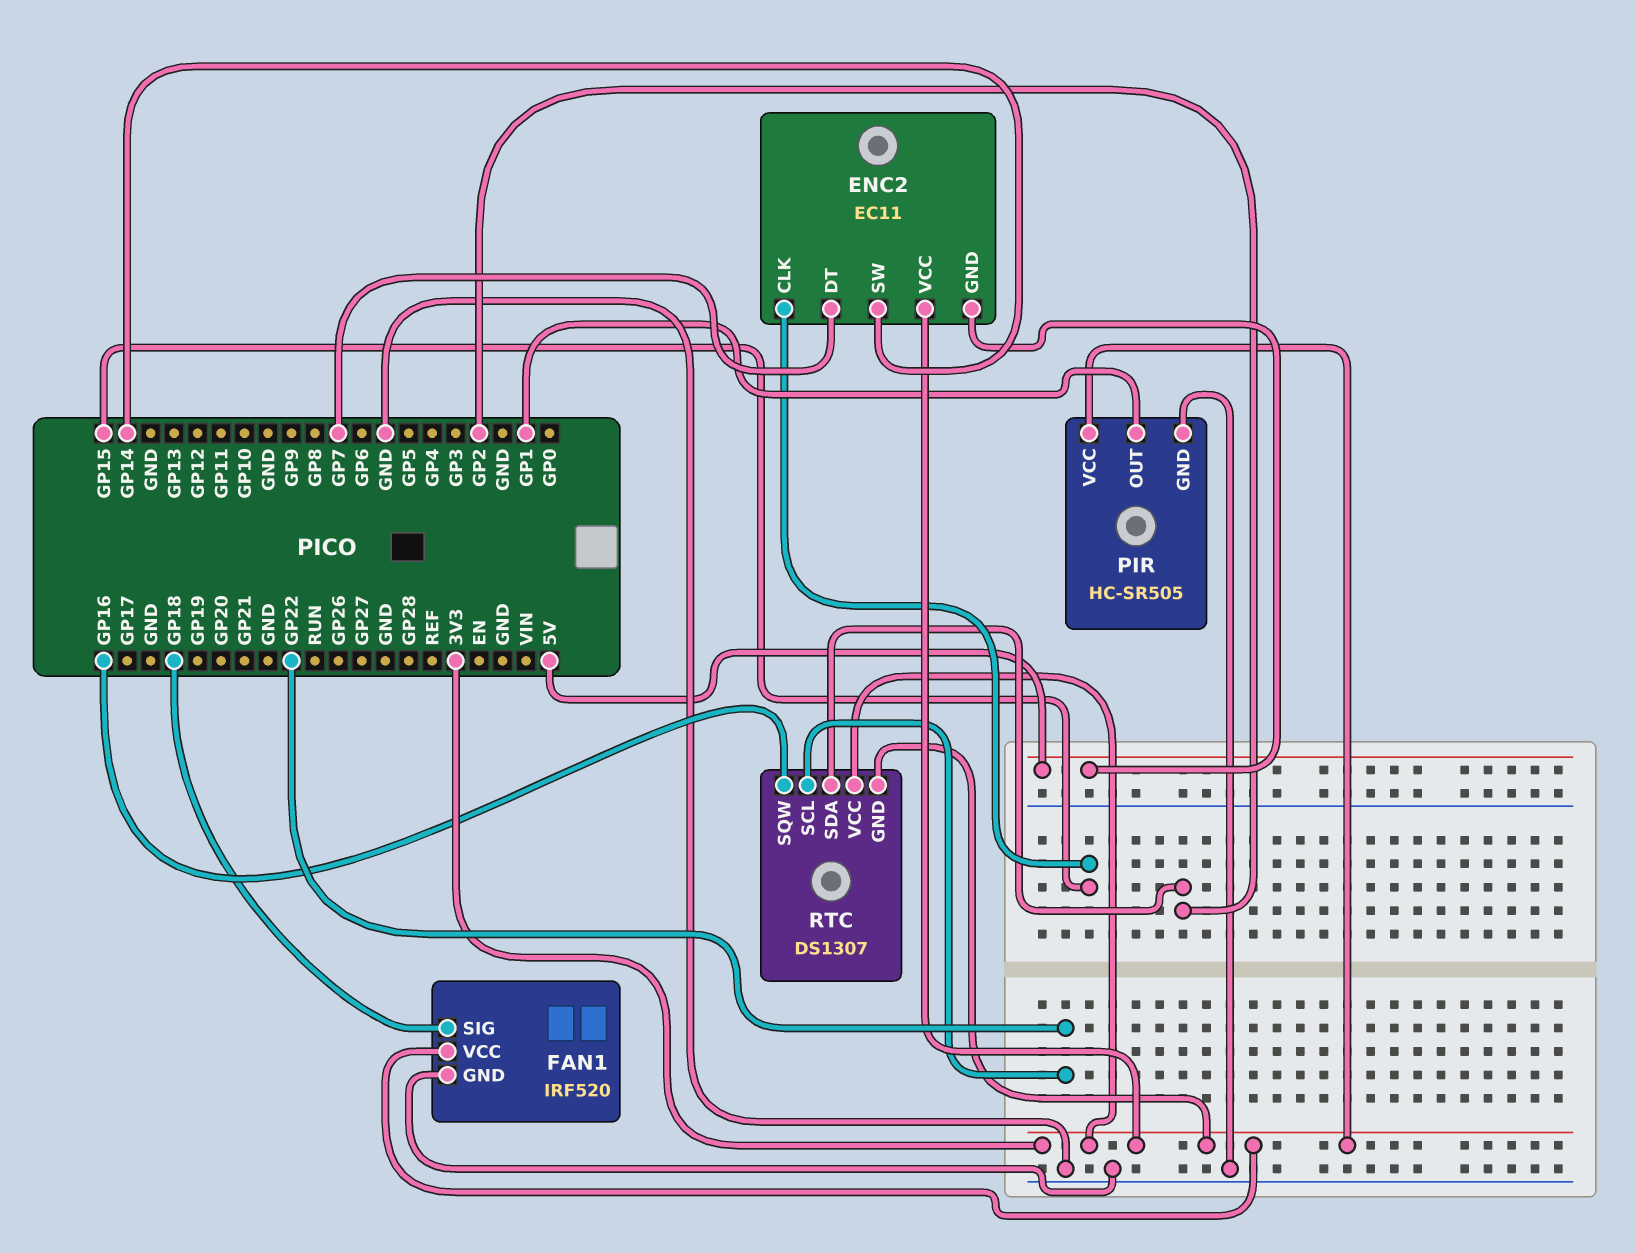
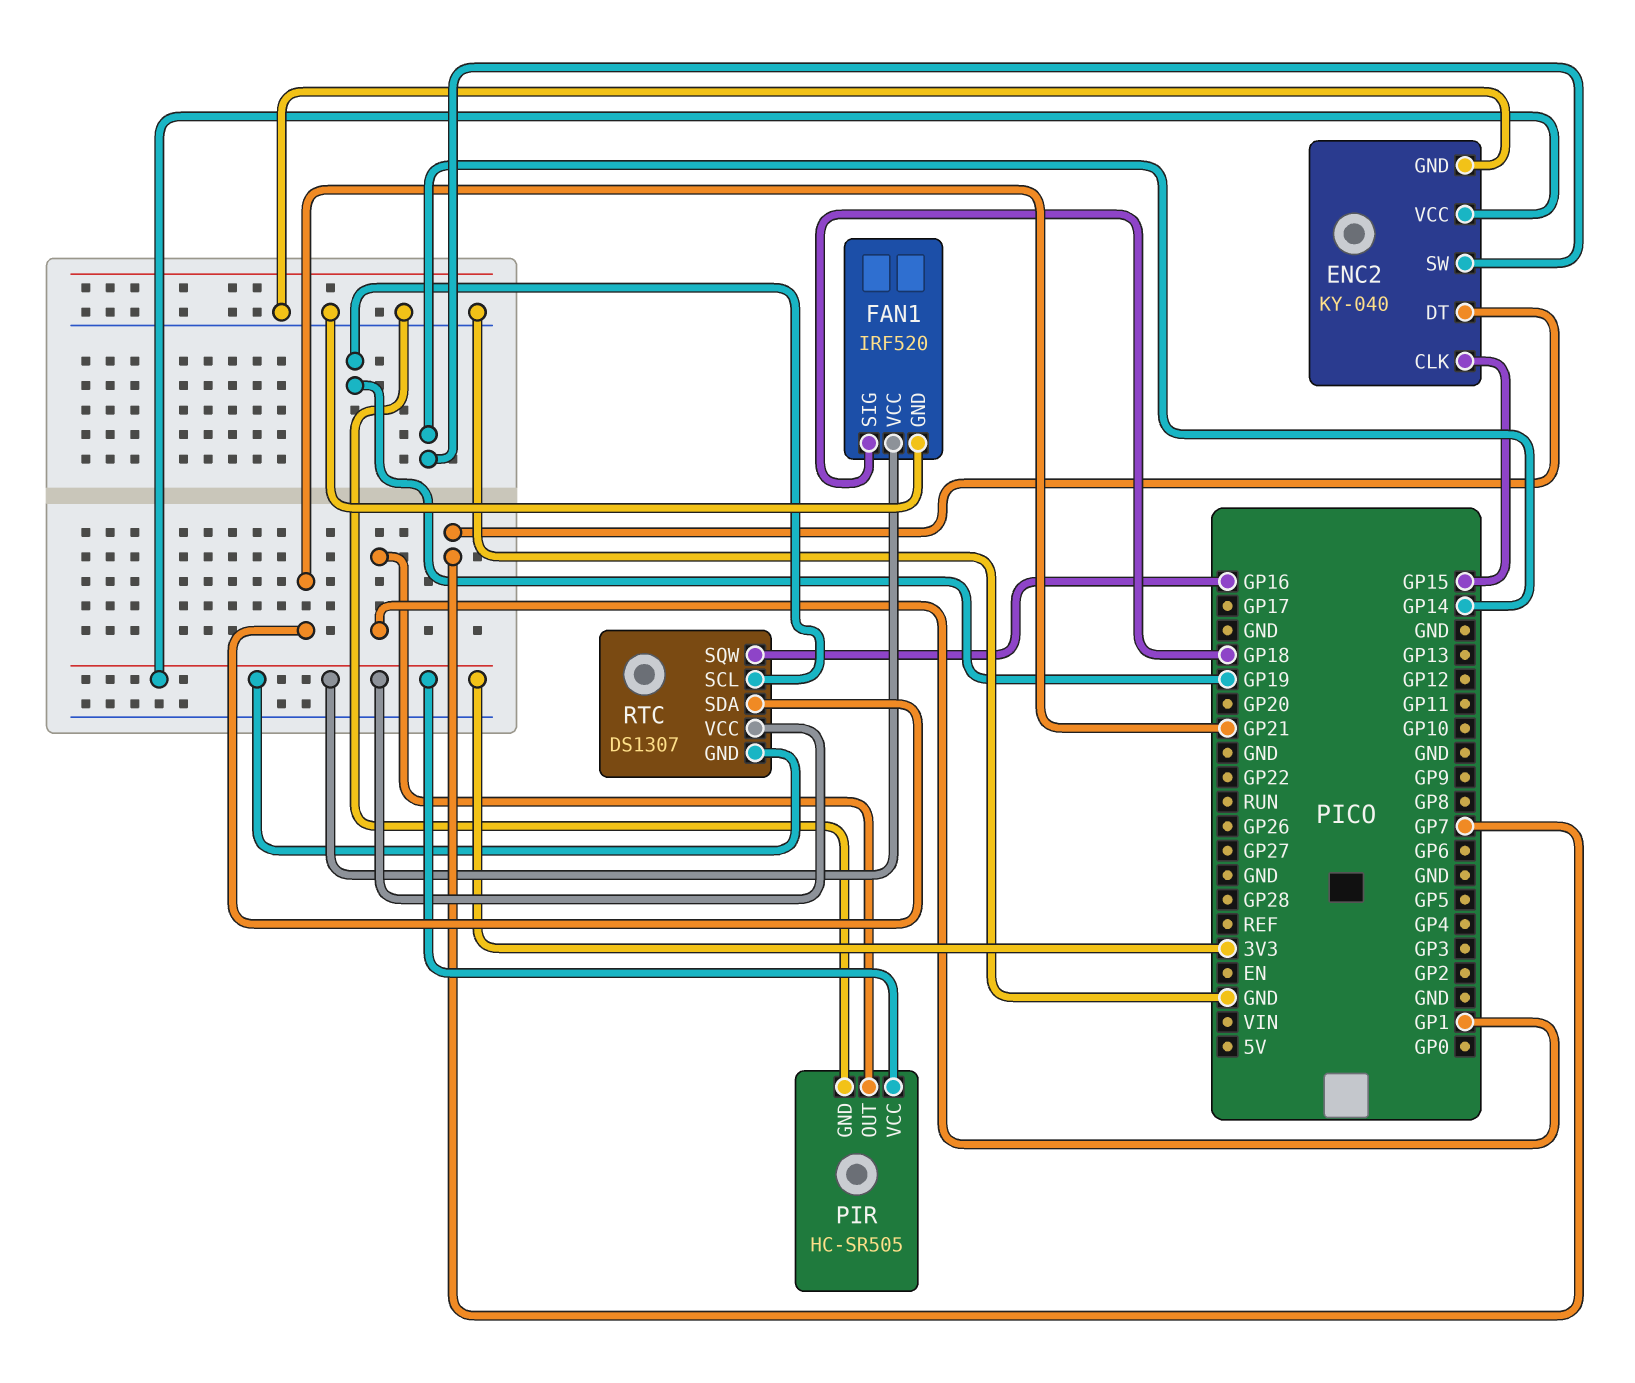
ENC2: EC11 -> KY-040
ENC2 pin GND: 5V -> GND
RTC pin SCL: GP22 -> GP19
RTC pin SDA: GP2 -> GP21

